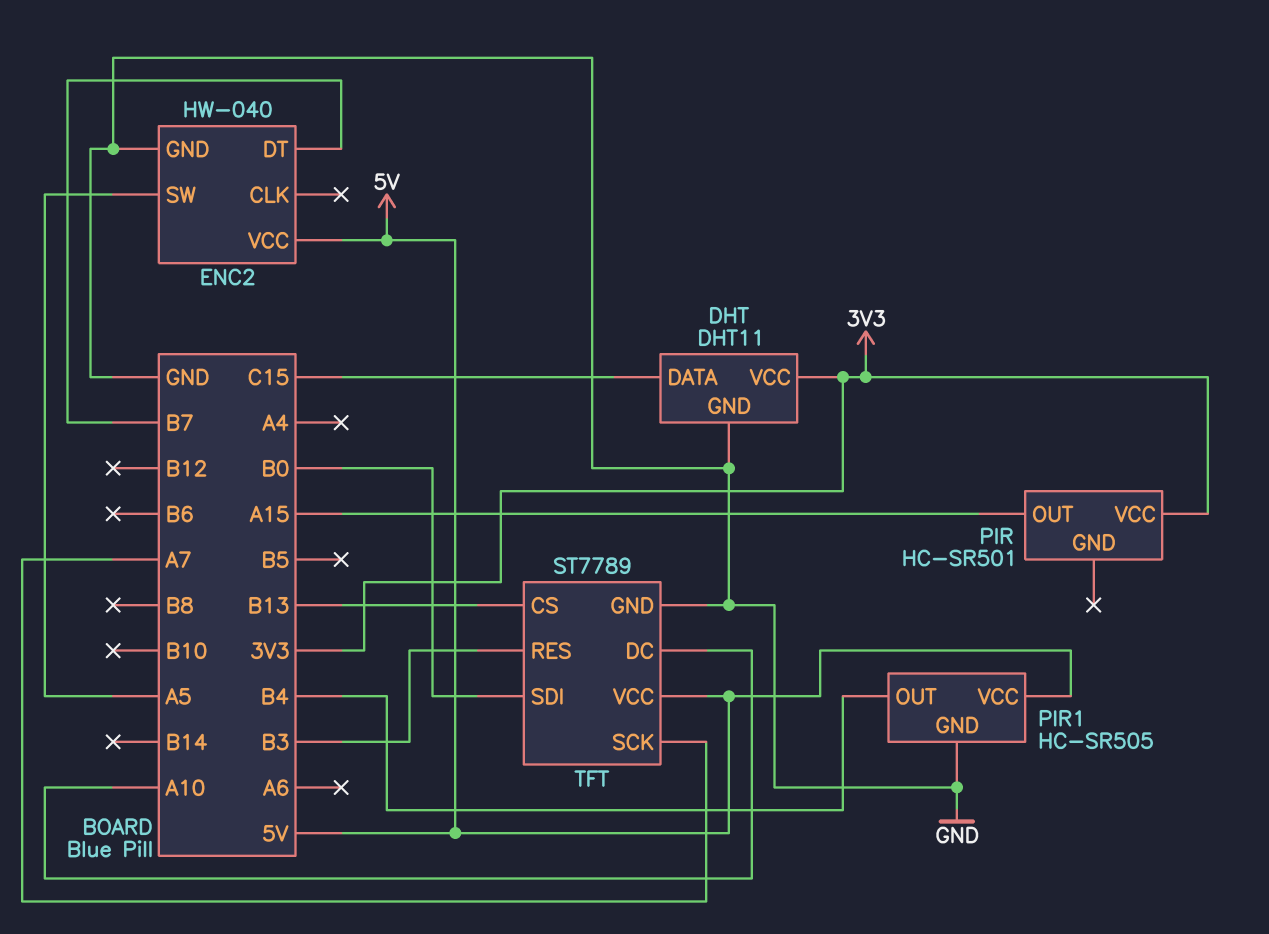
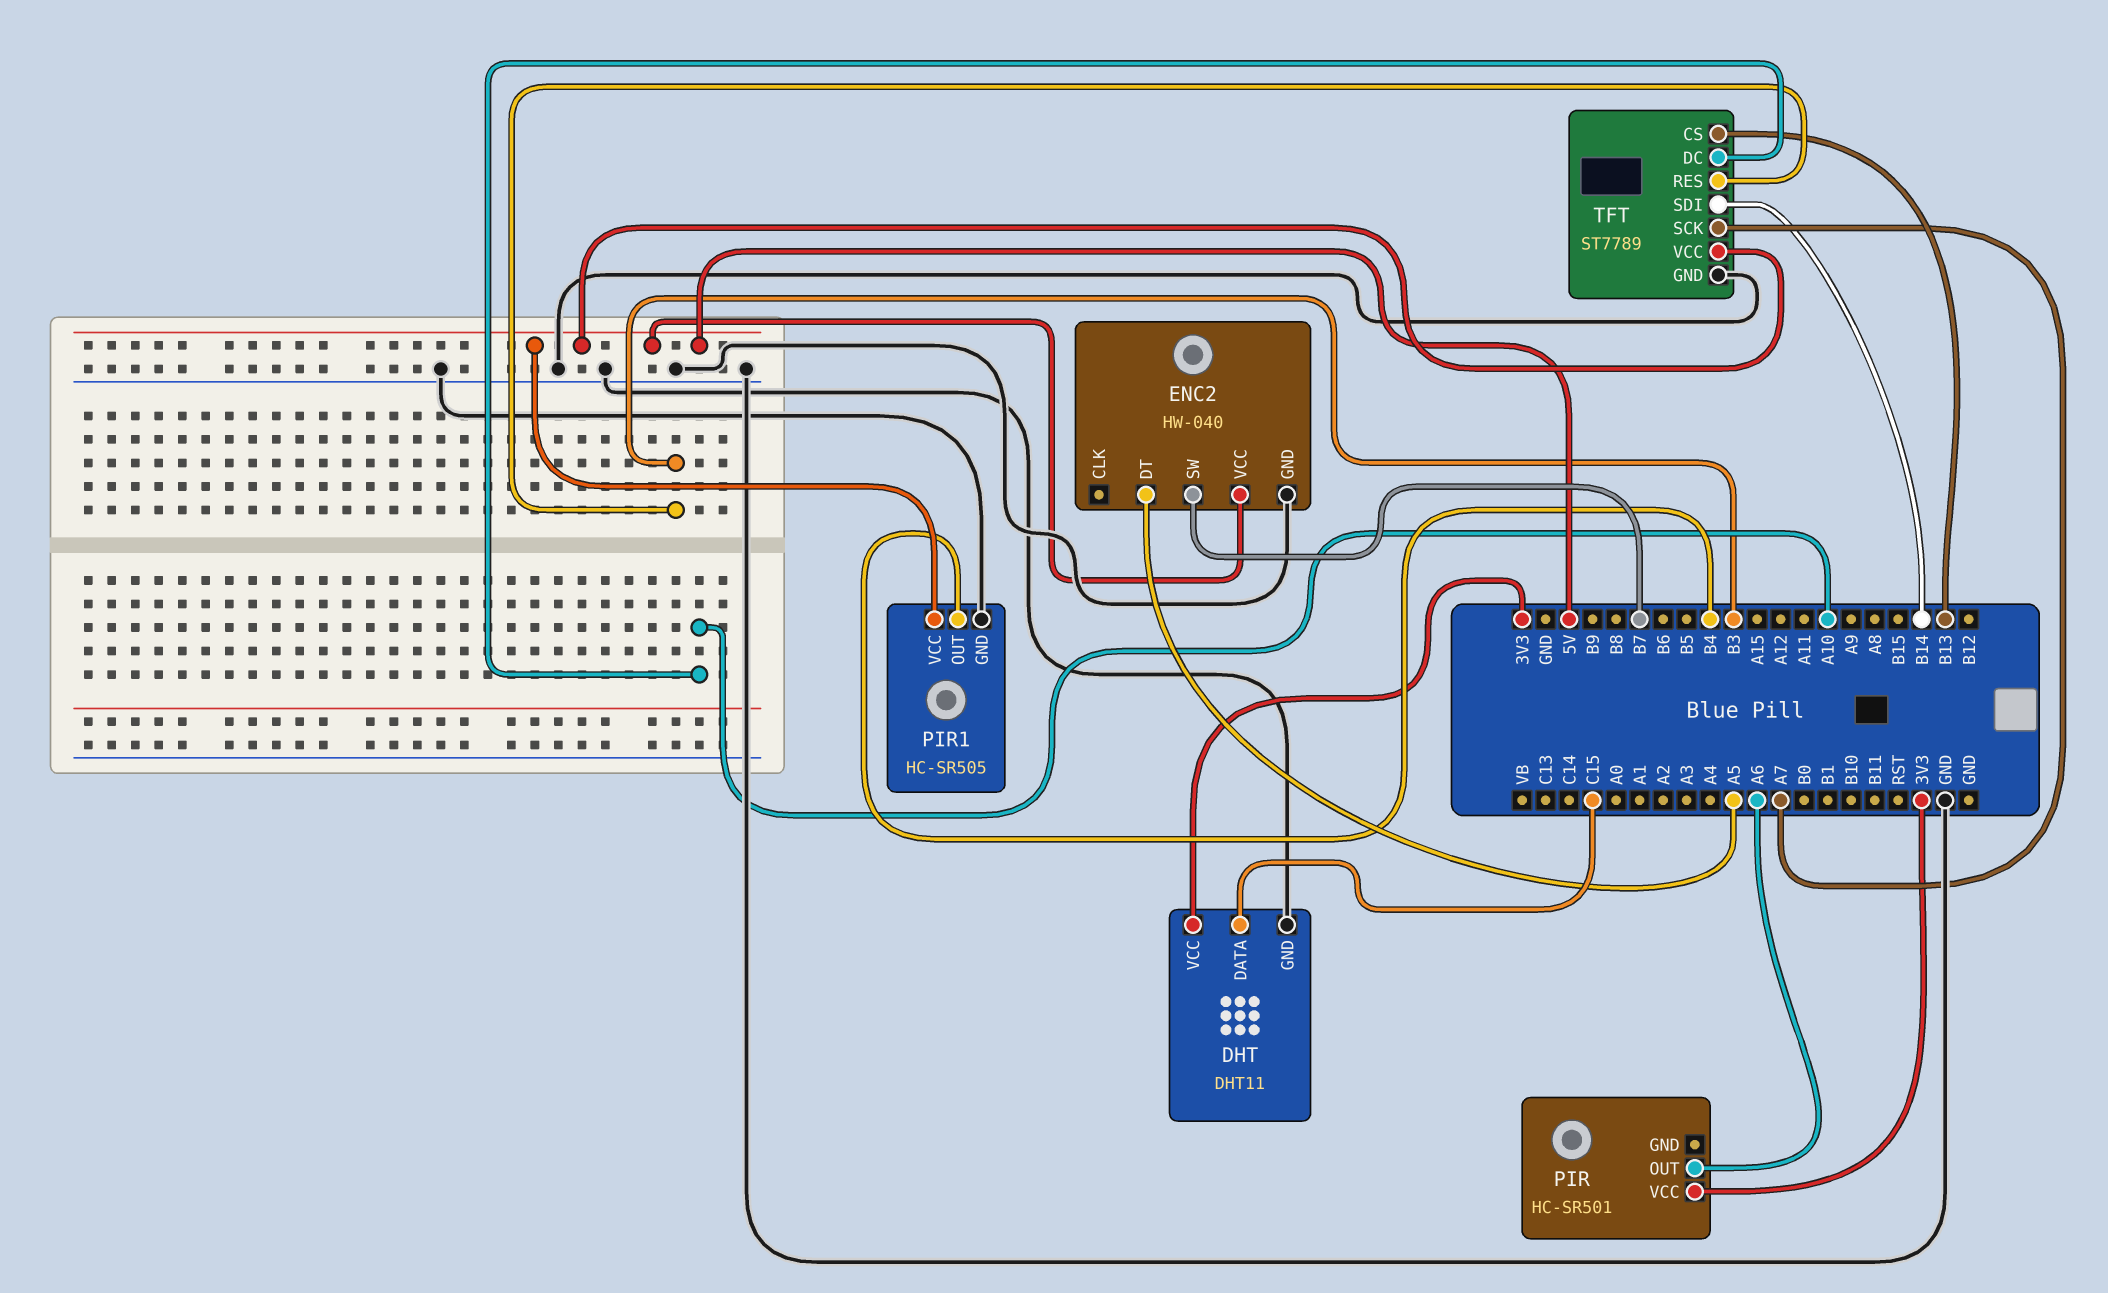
ENC2 pin DT: B7 -> A5
ENC2 pin SW: A5 -> B7
PIR pin OUT: A15 -> A6
TFT pin SDI: B0 -> B14

